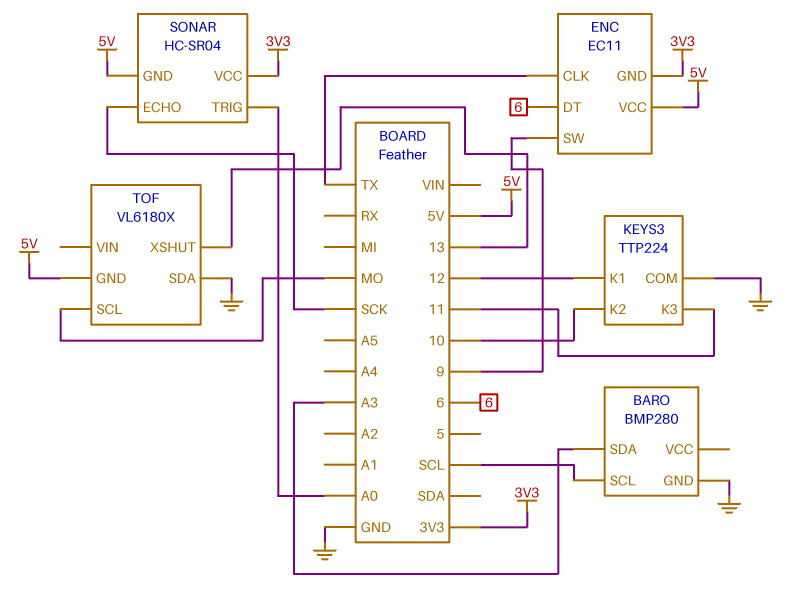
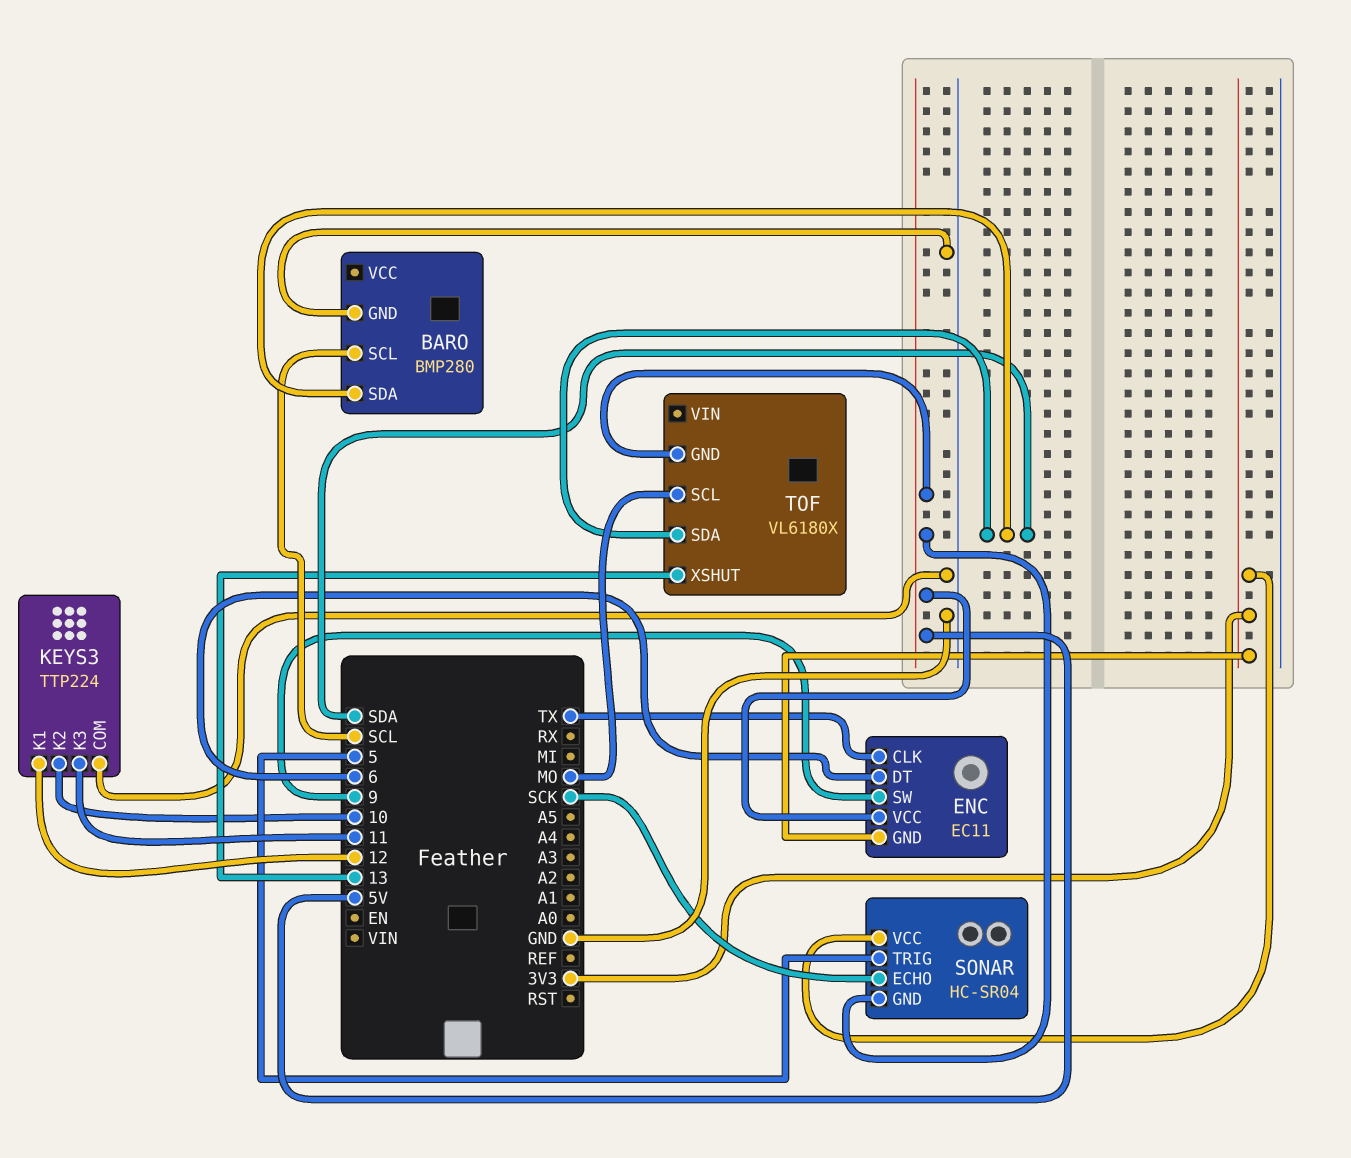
BARO pin SDA: A3 -> SDA
SONAR pin TRIG: A0 -> 5
TOF pin SDA: GND -> SDA

